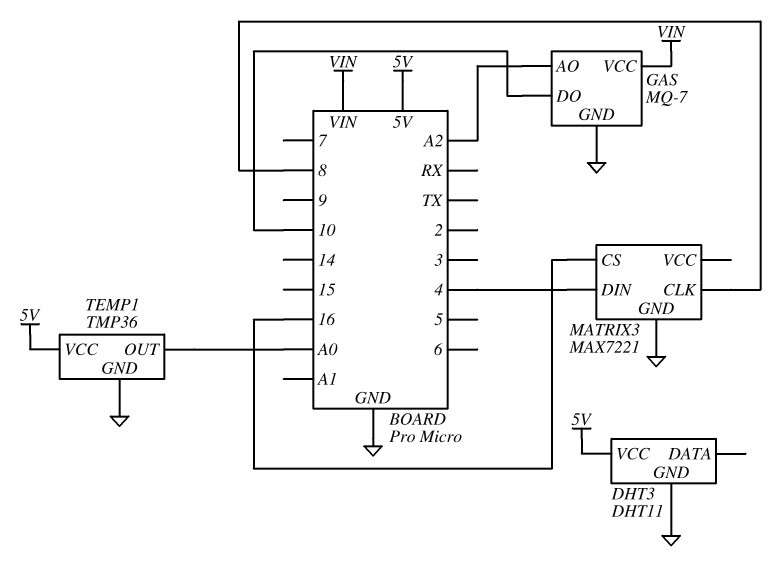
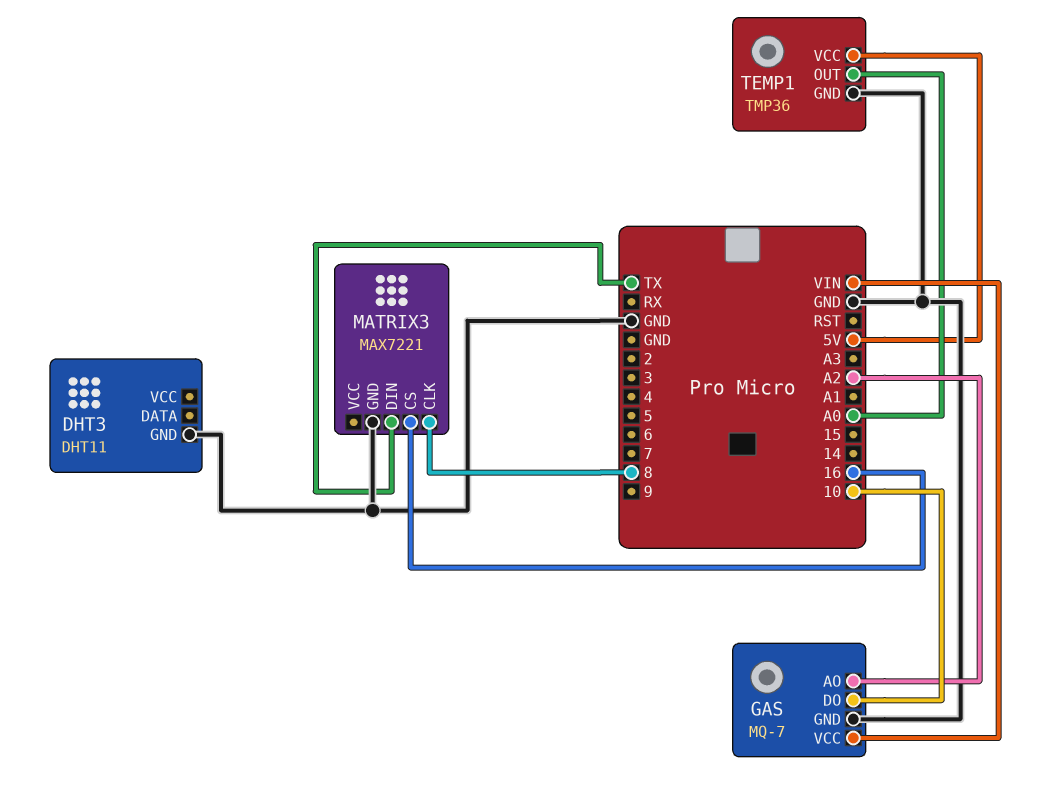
DHT3 pin VCC: 5V -> none
MATRIX3 pin DIN: 4 -> TX

